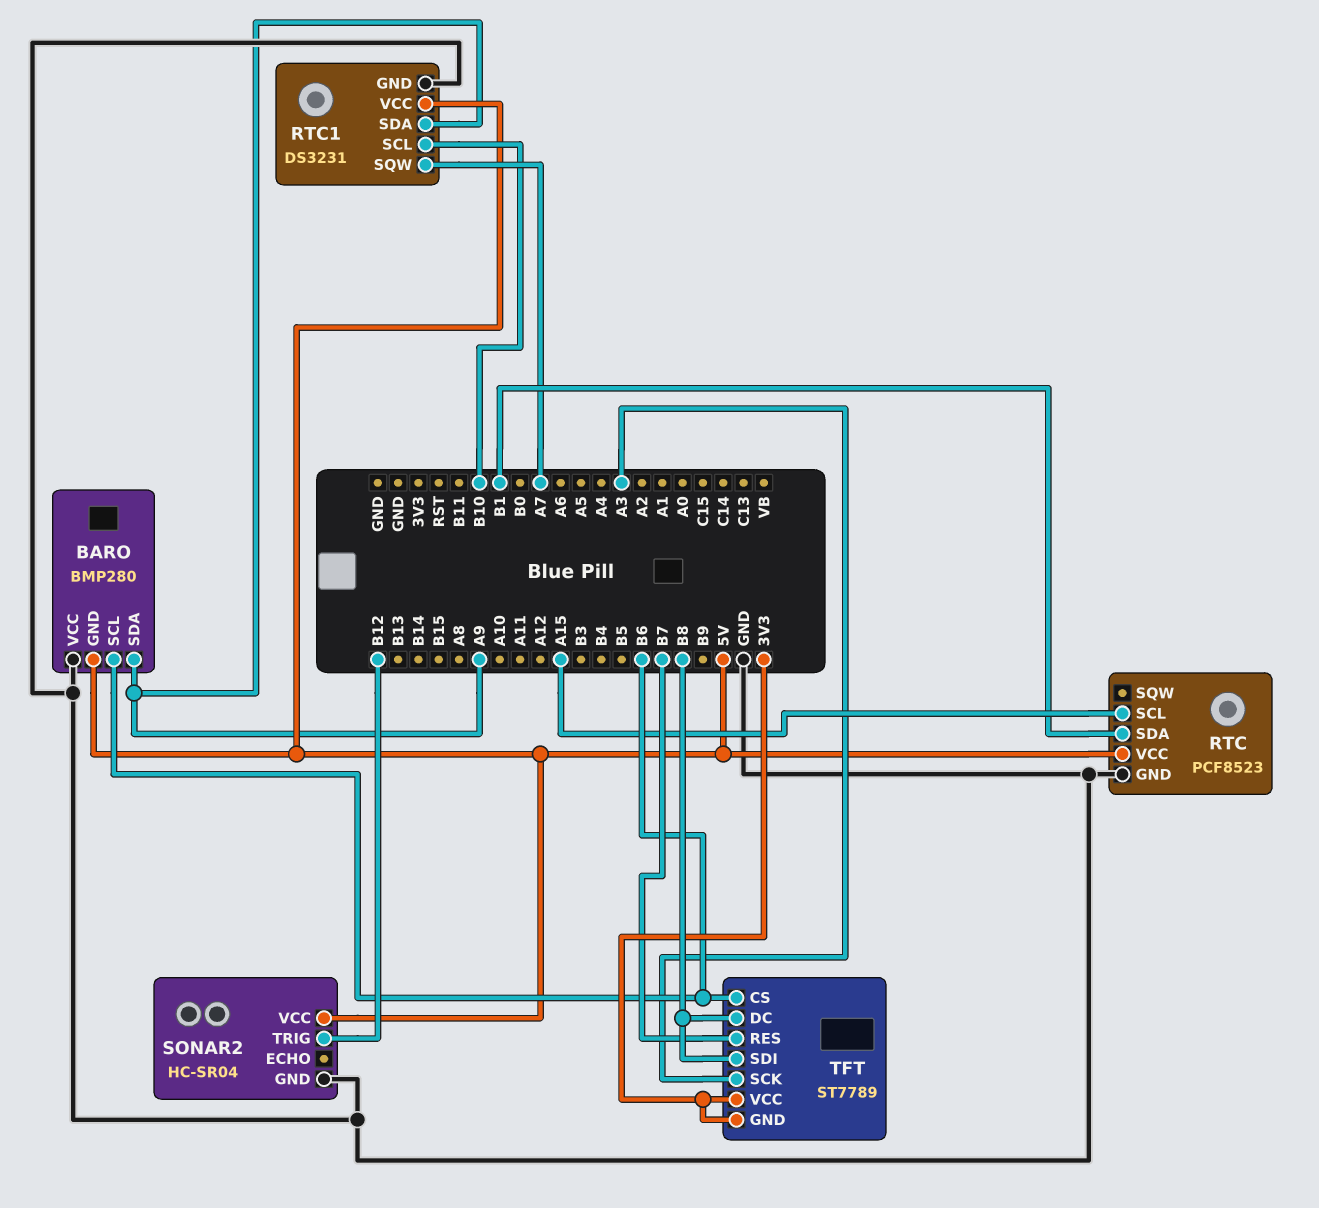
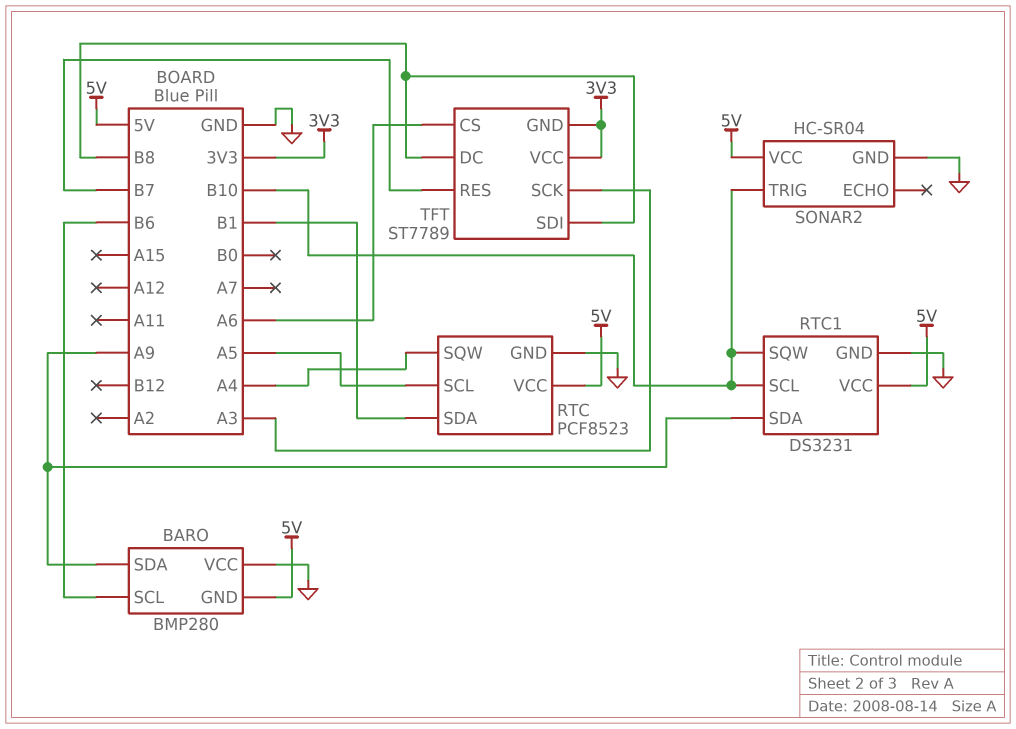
RTC pin SCL: A15 -> A5
RTC pin SQW: none -> A4
RTC1 pin SQW: A7 -> B10
SONAR2 pin TRIG: B12 -> B10
TFT pin CS: B6 -> A6

